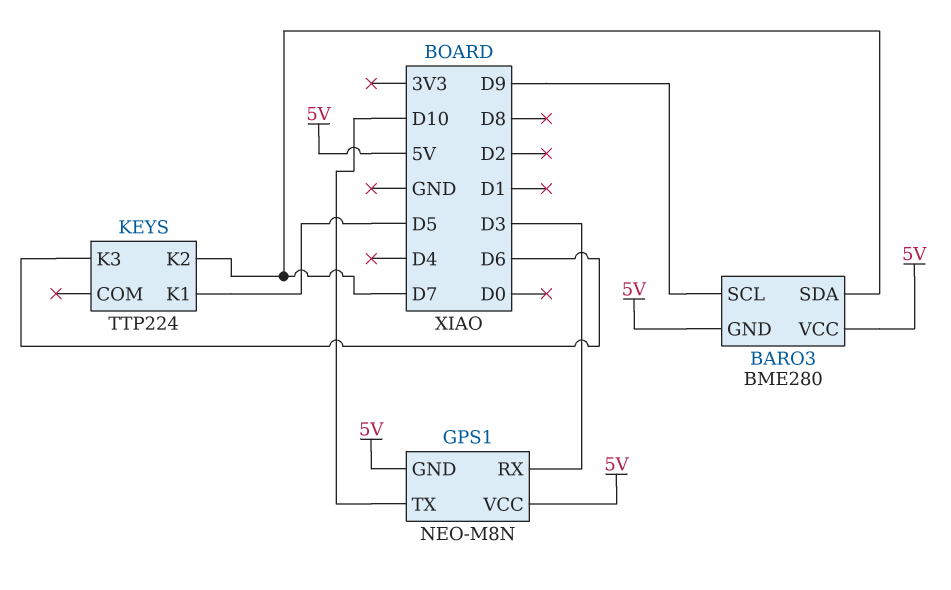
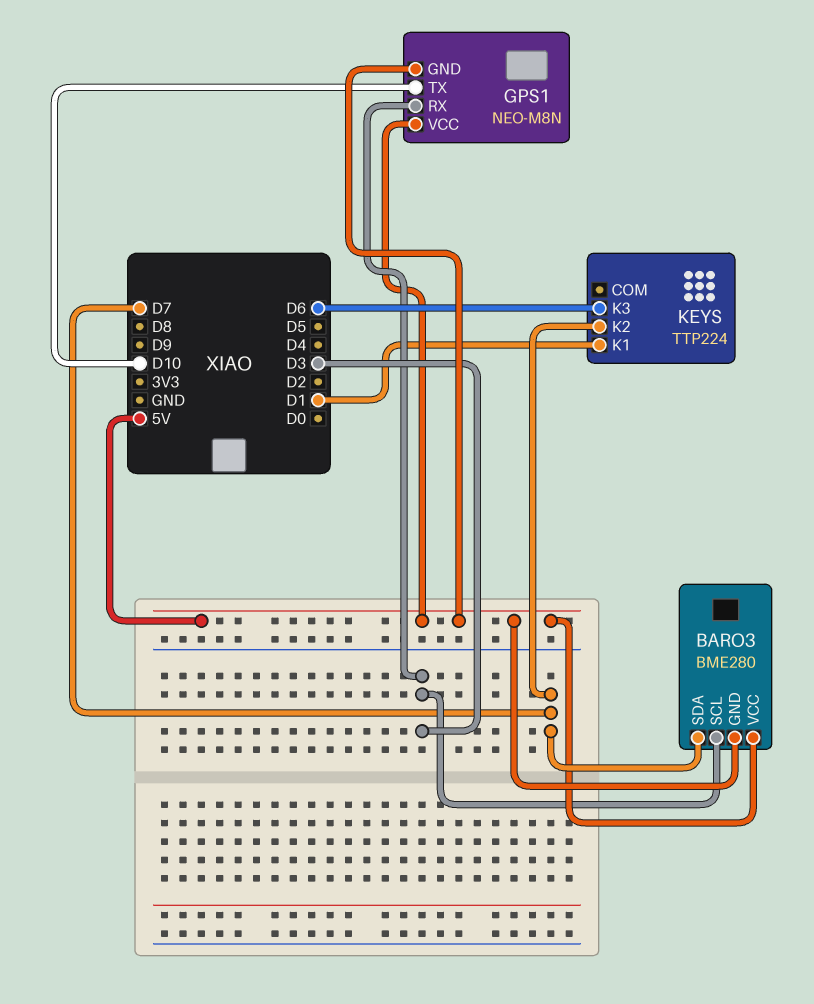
BARO3 pin SCL: D9 -> D3
KEYS pin K1: D5 -> D1

